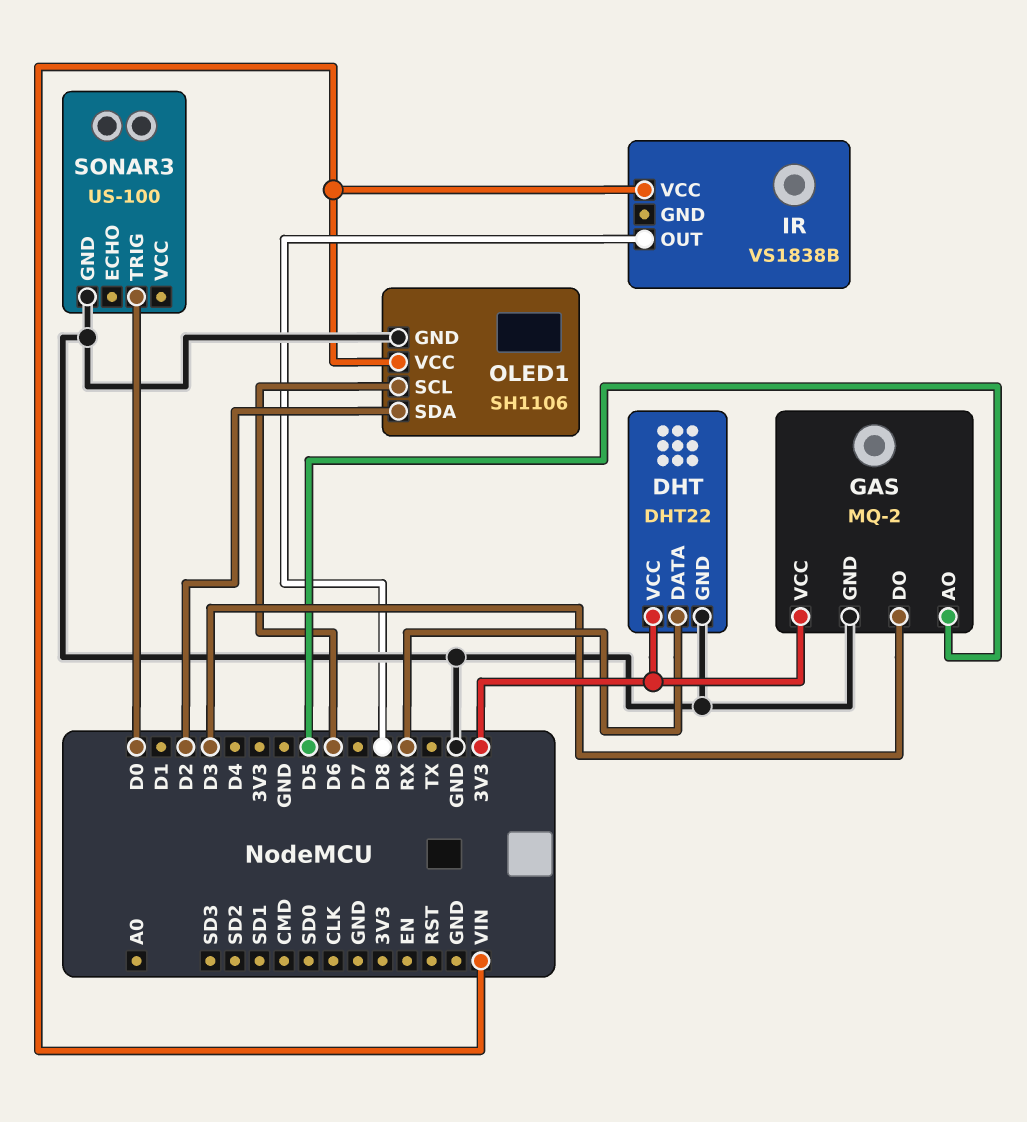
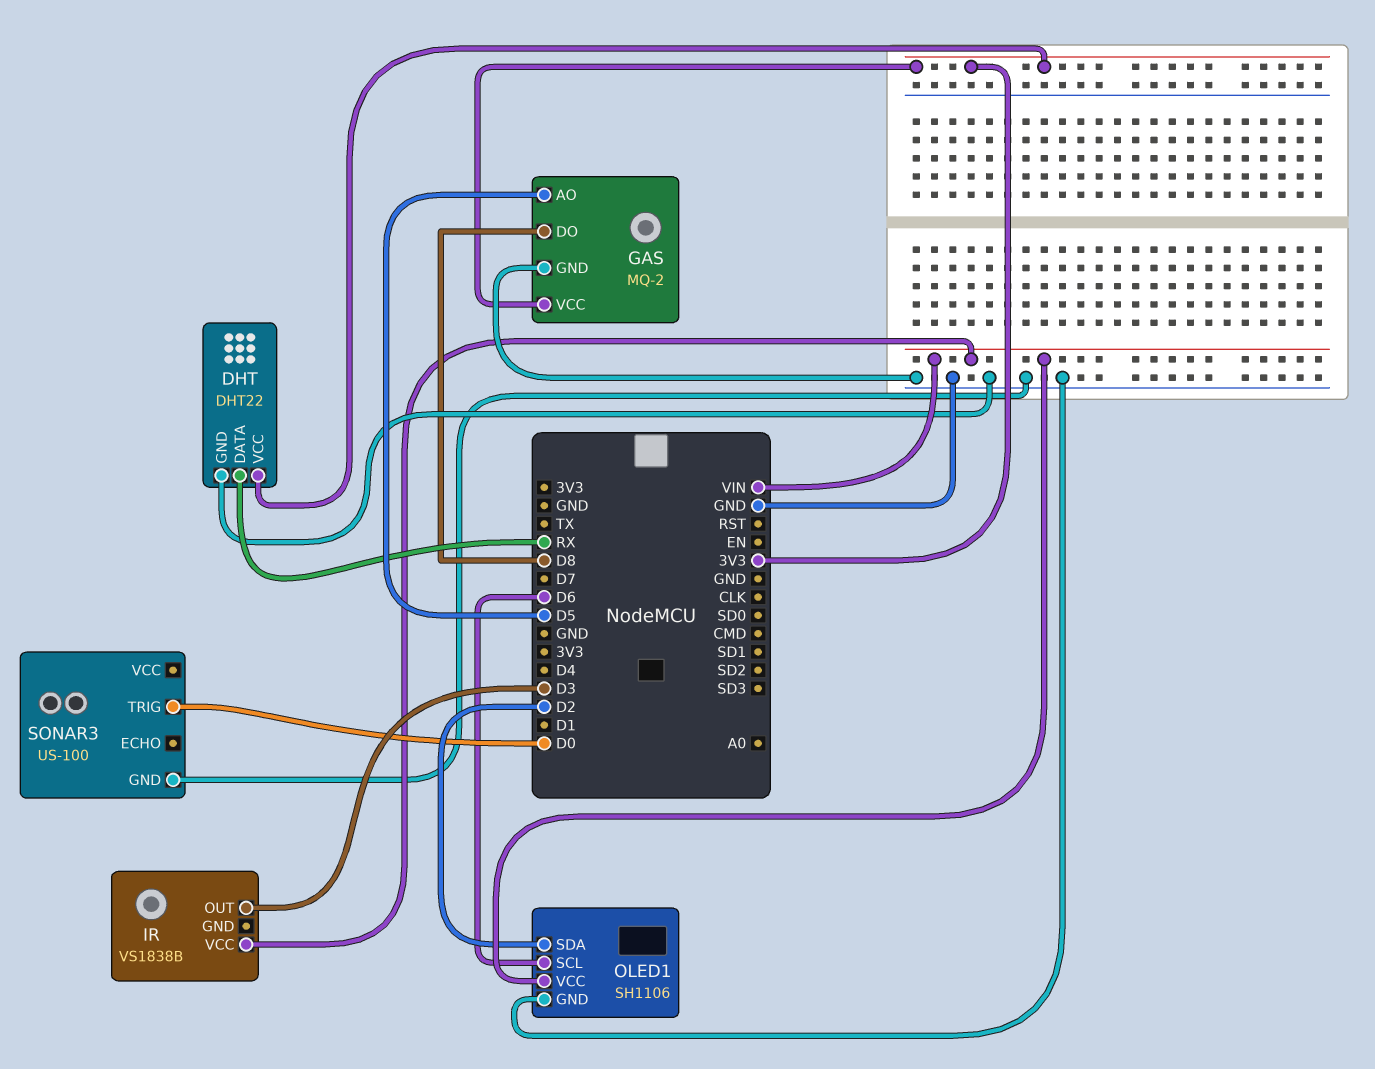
GAS pin DO: D3 -> D8
IR pin OUT: D8 -> D3

